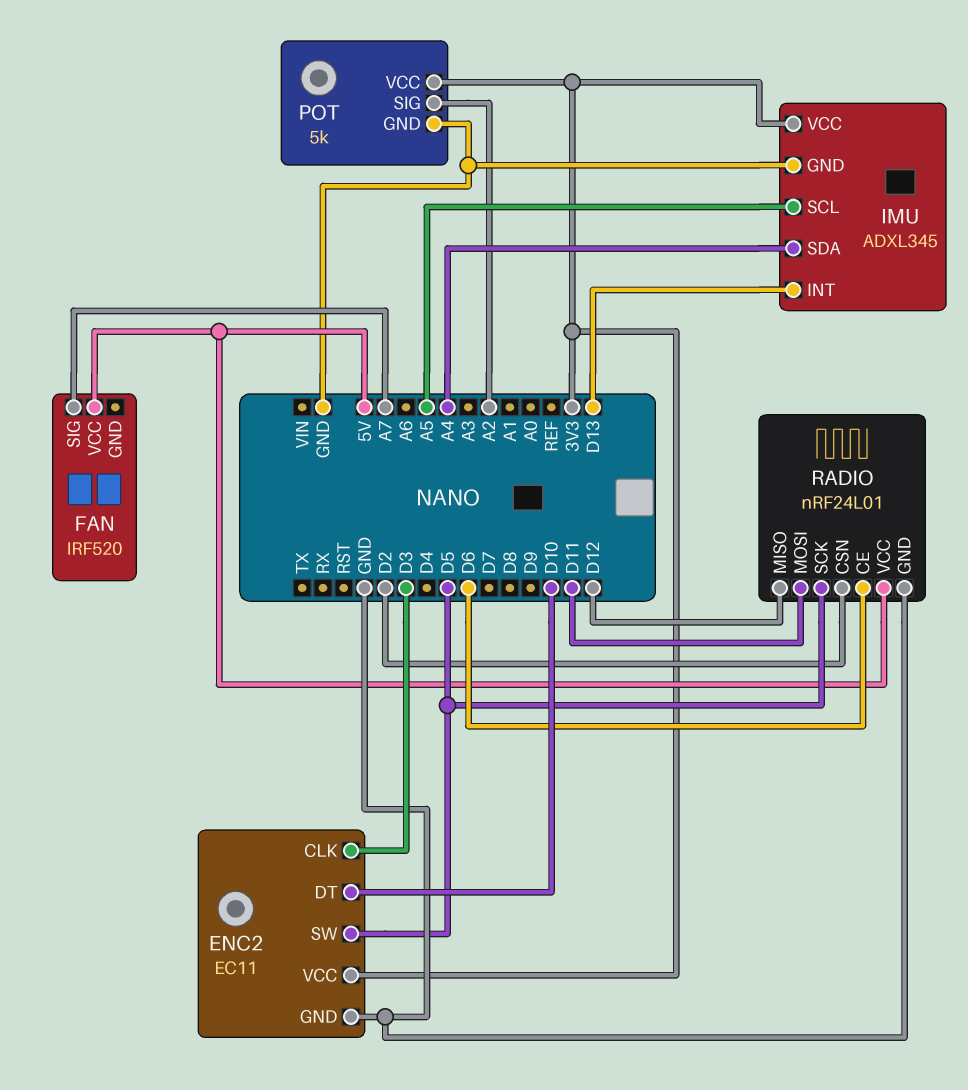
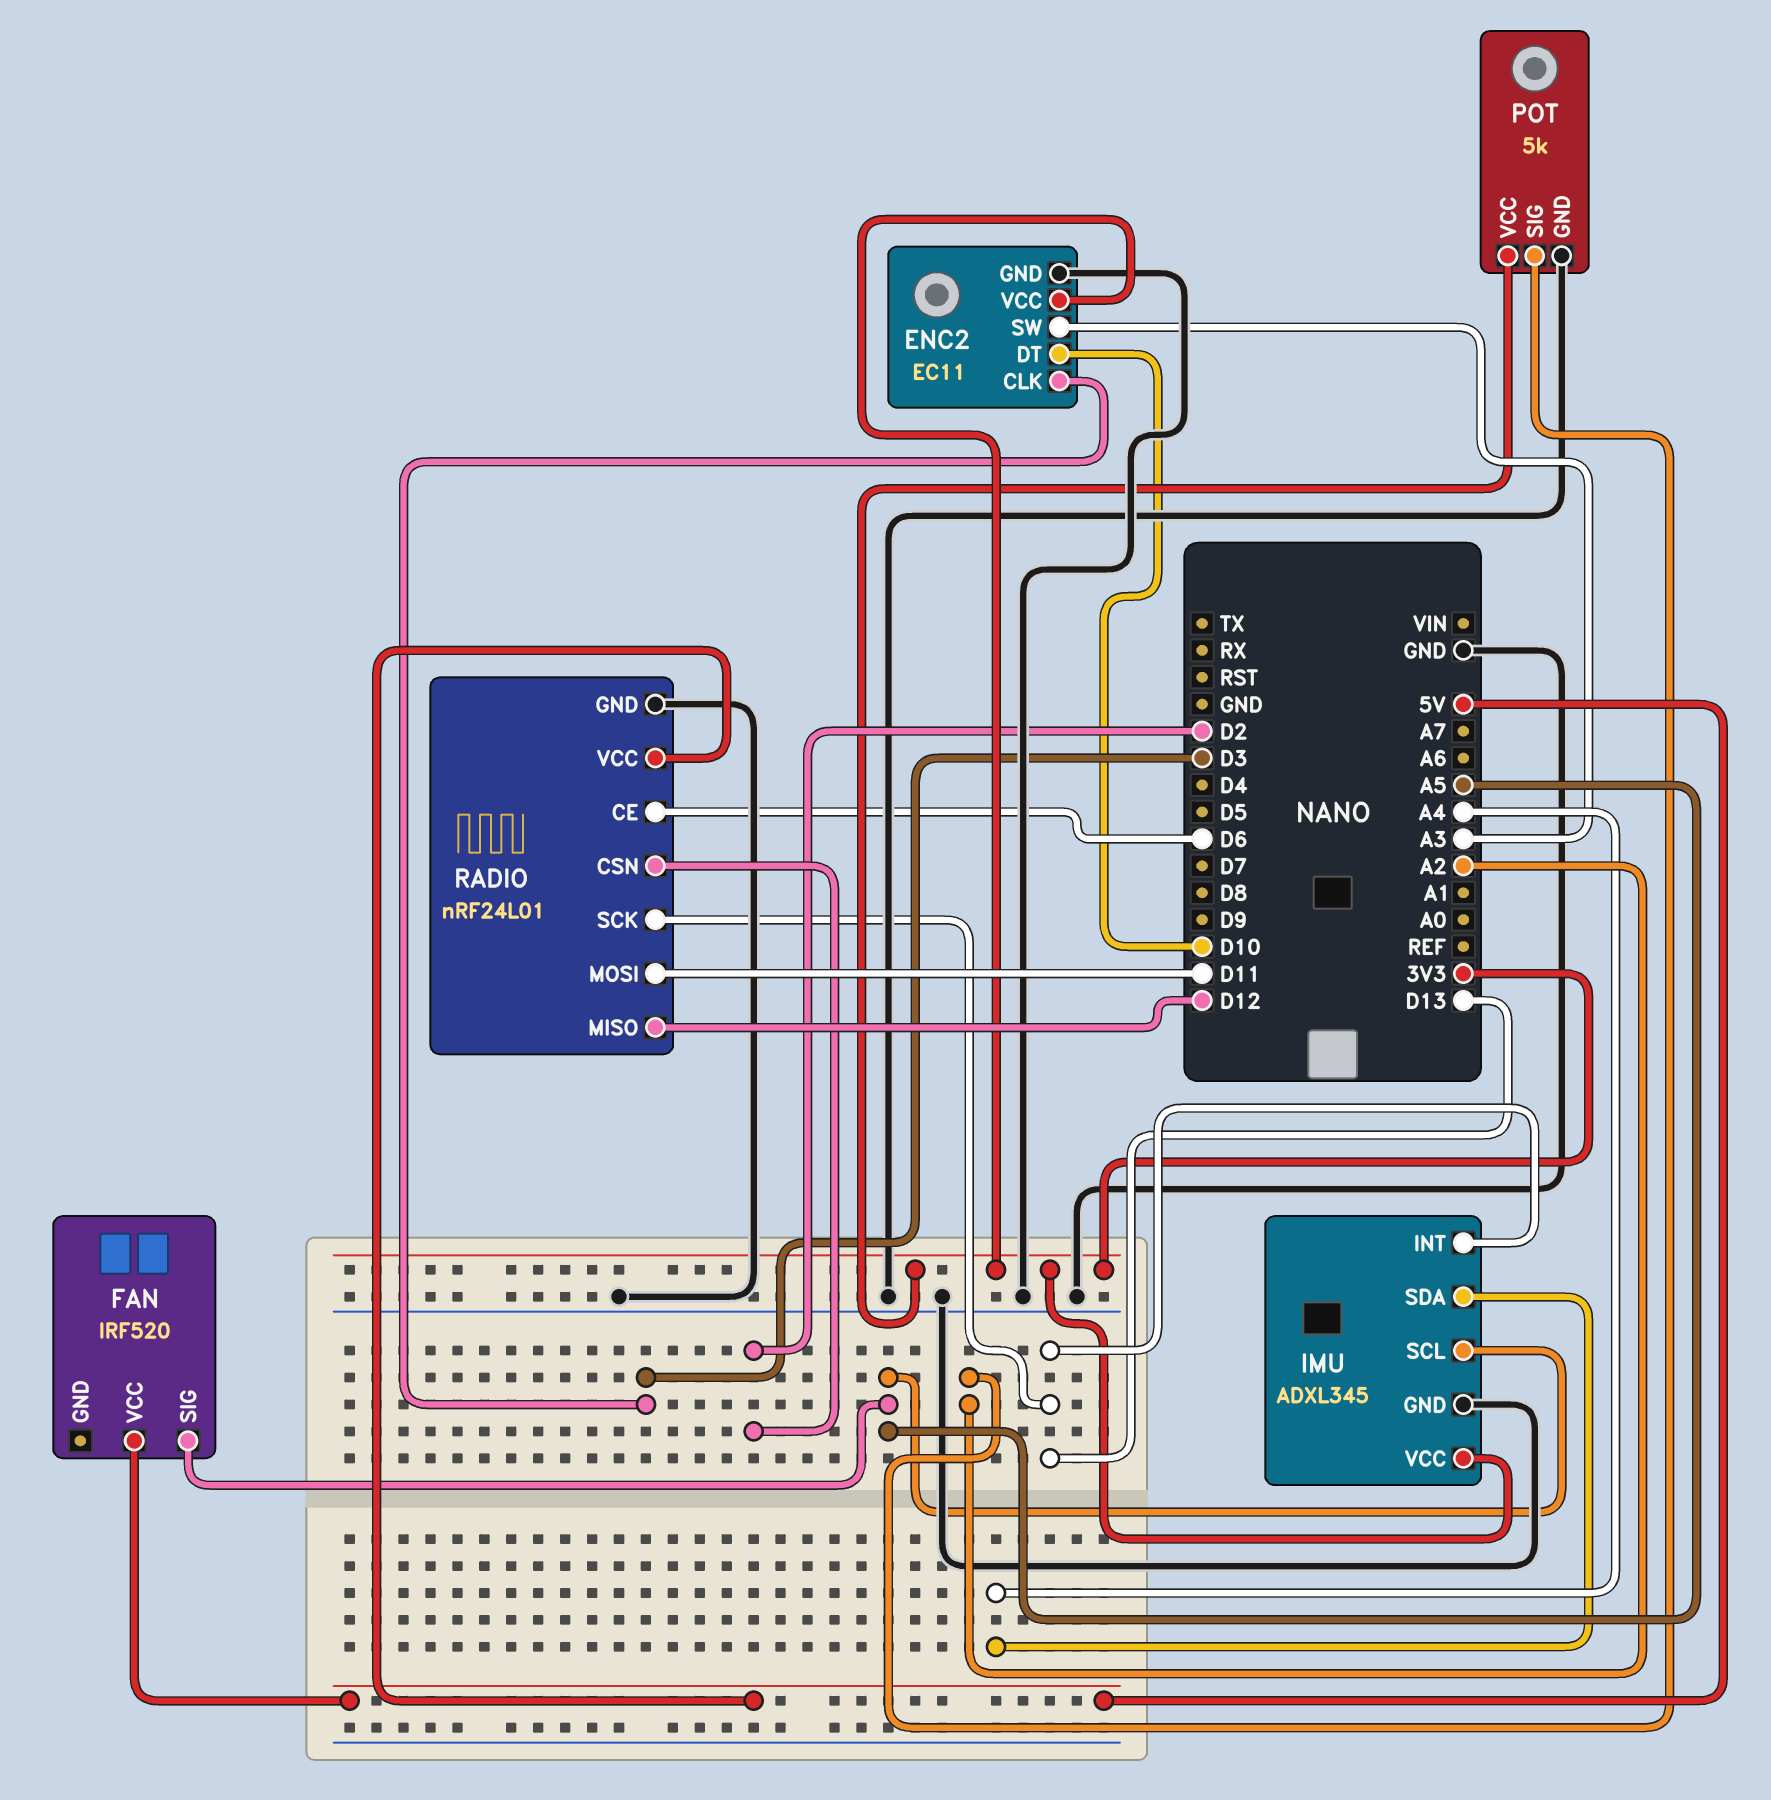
ENC2 pin SW: D5 -> A3
FAN pin SIG: A7 -> A5
RADIO pin SCK: D5 -> D13

